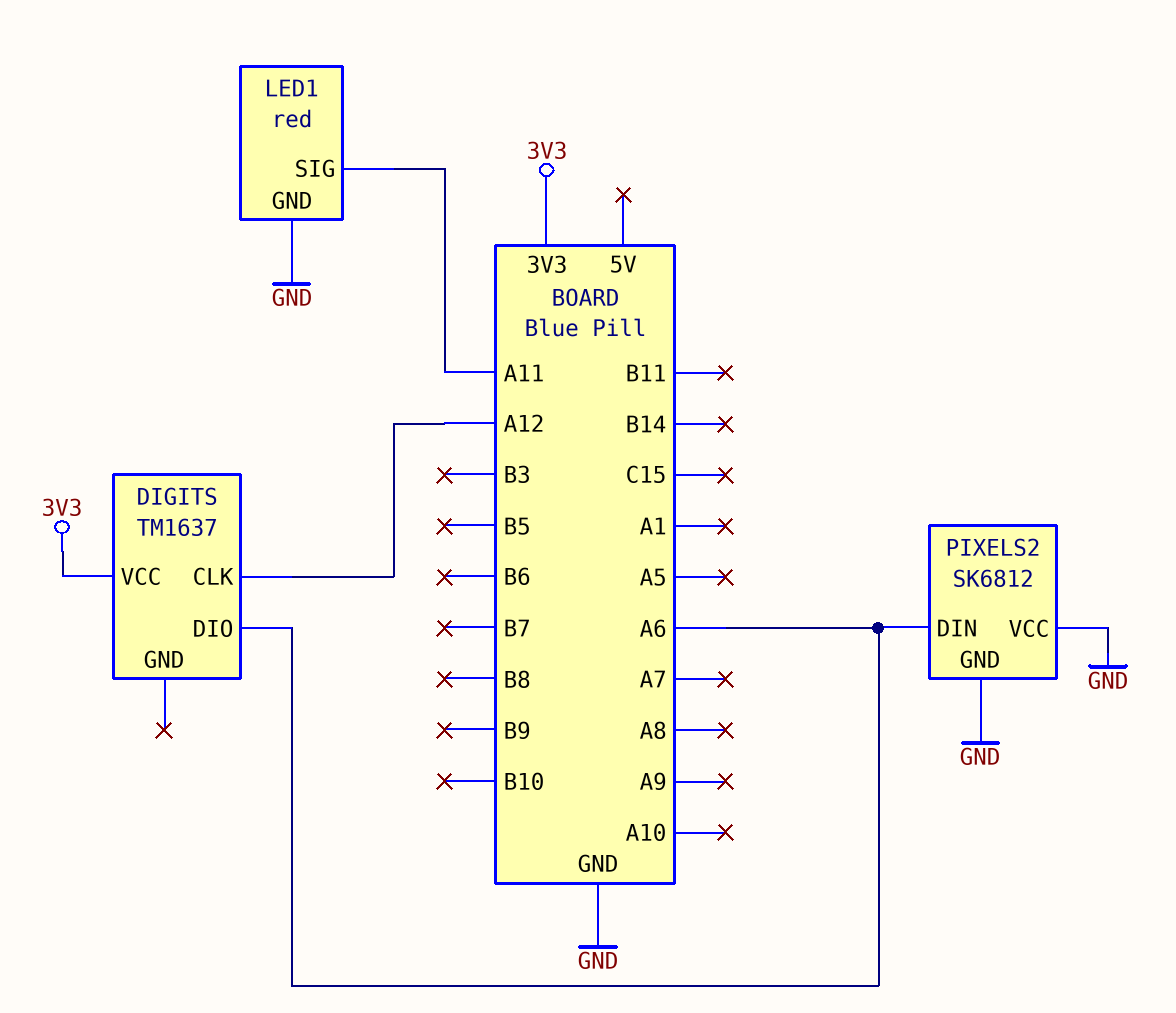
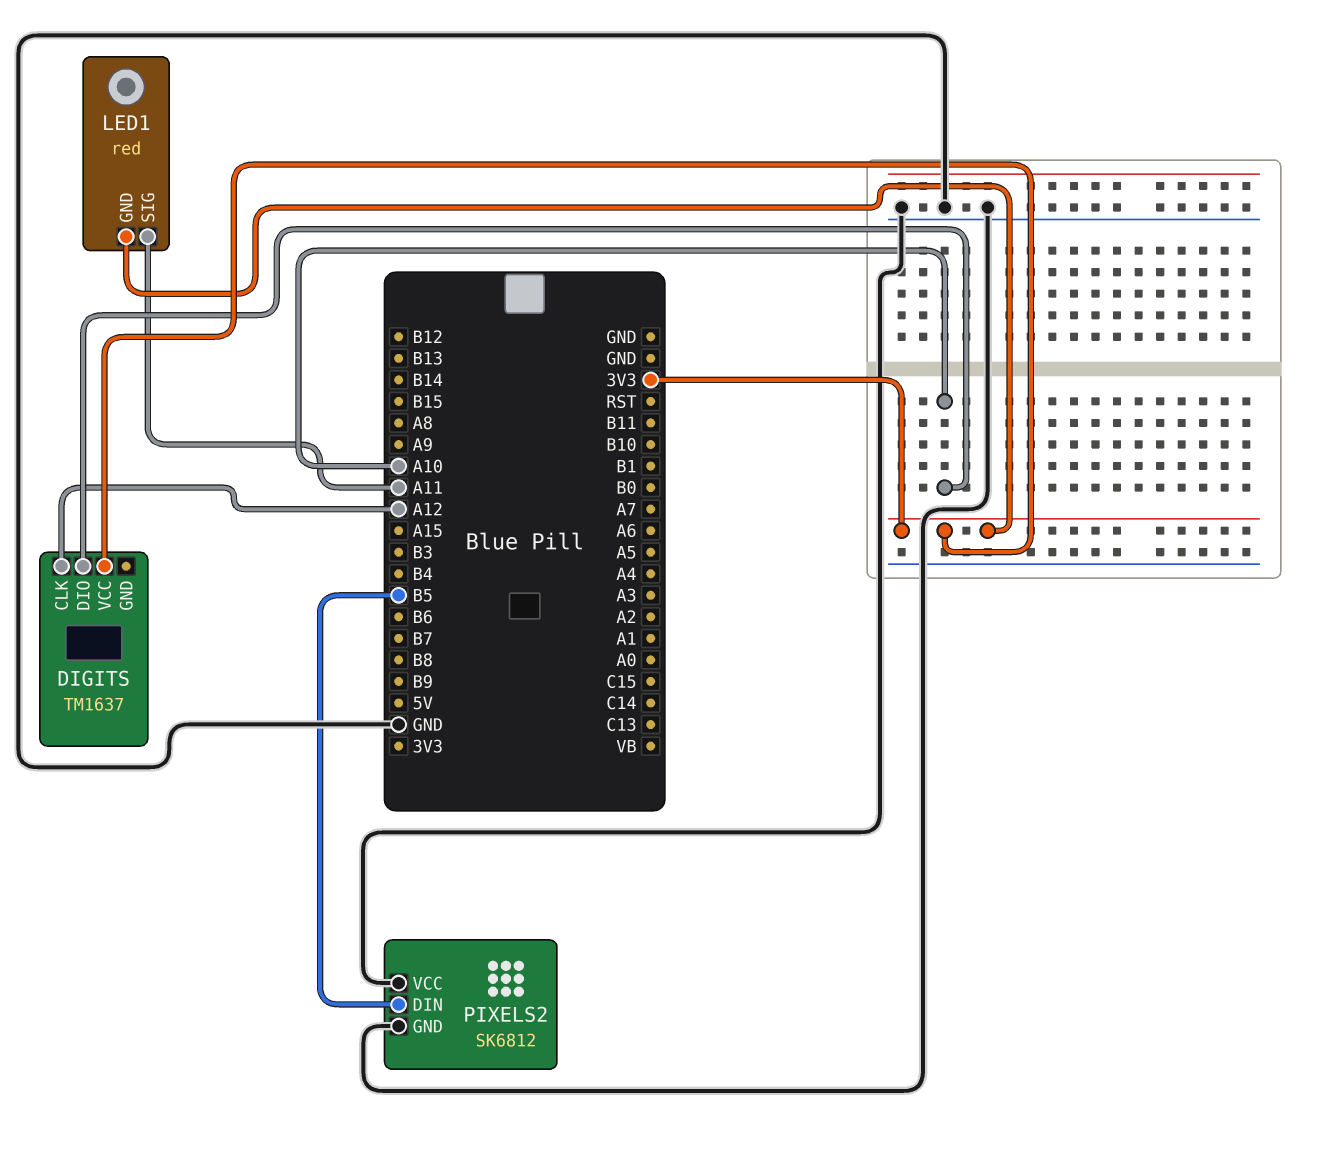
DIGITS pin DIO: A6 -> A10
LED1 pin GND: GND -> 3V3
PIXELS2 pin DIN: A6 -> B5

